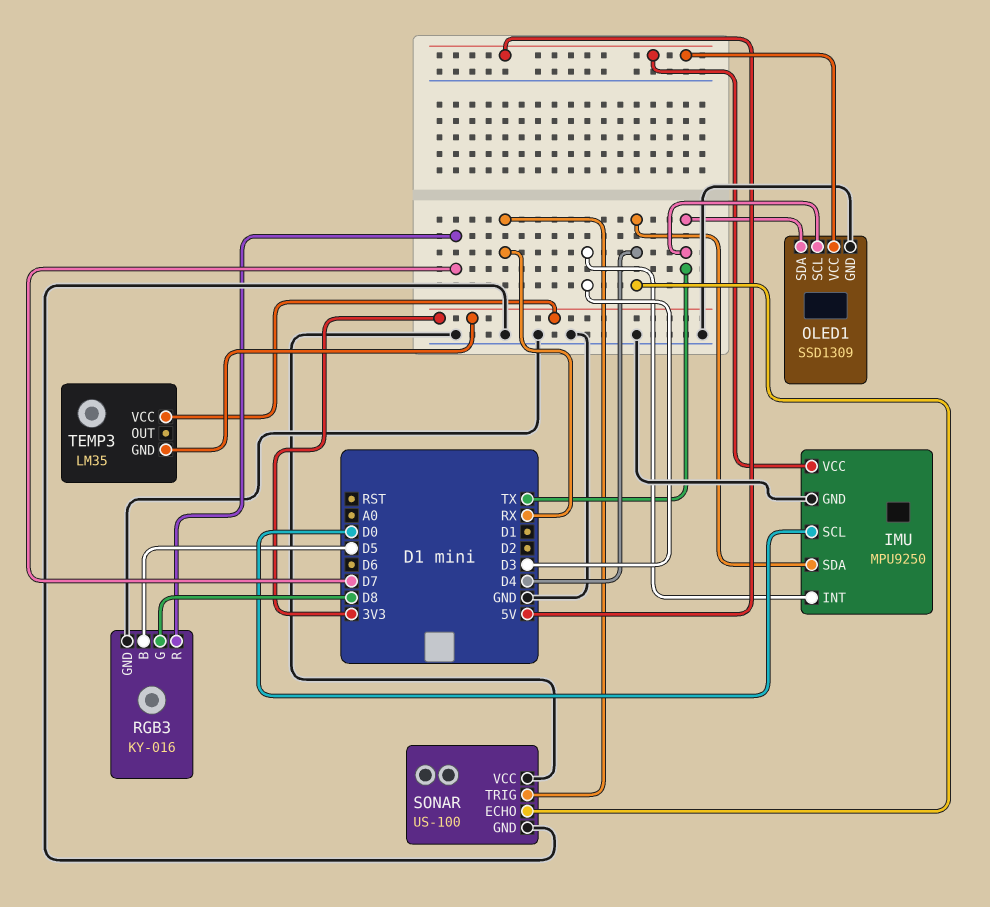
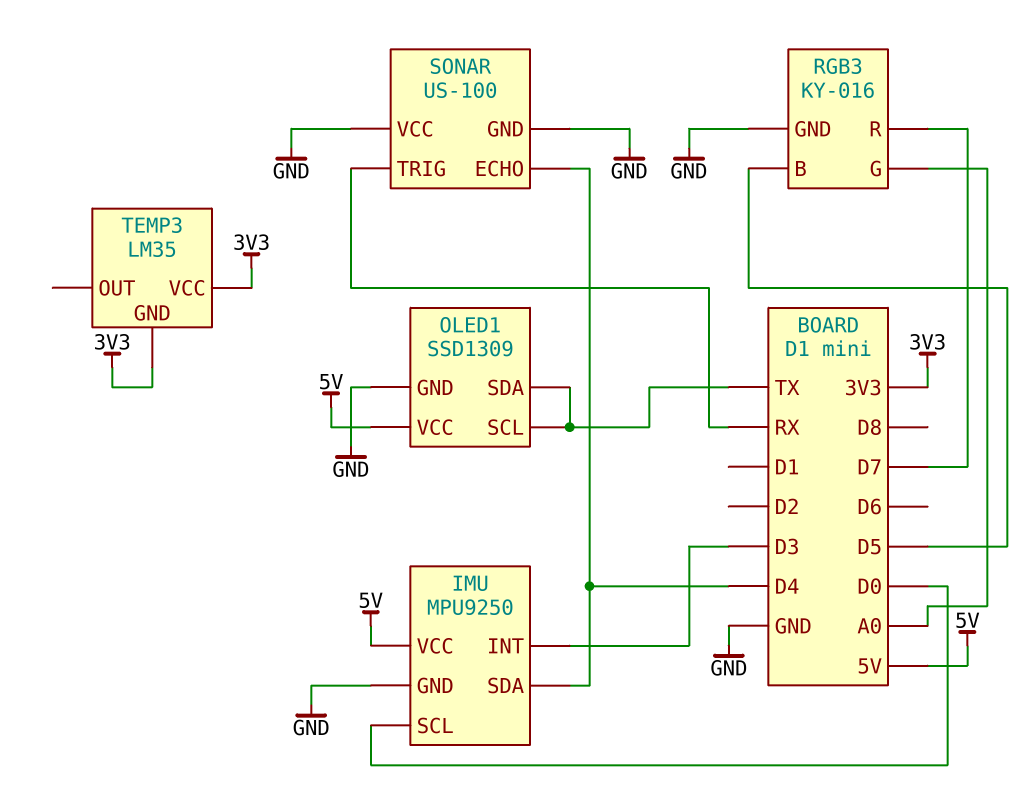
RGB3 pin G: D8 -> A0

